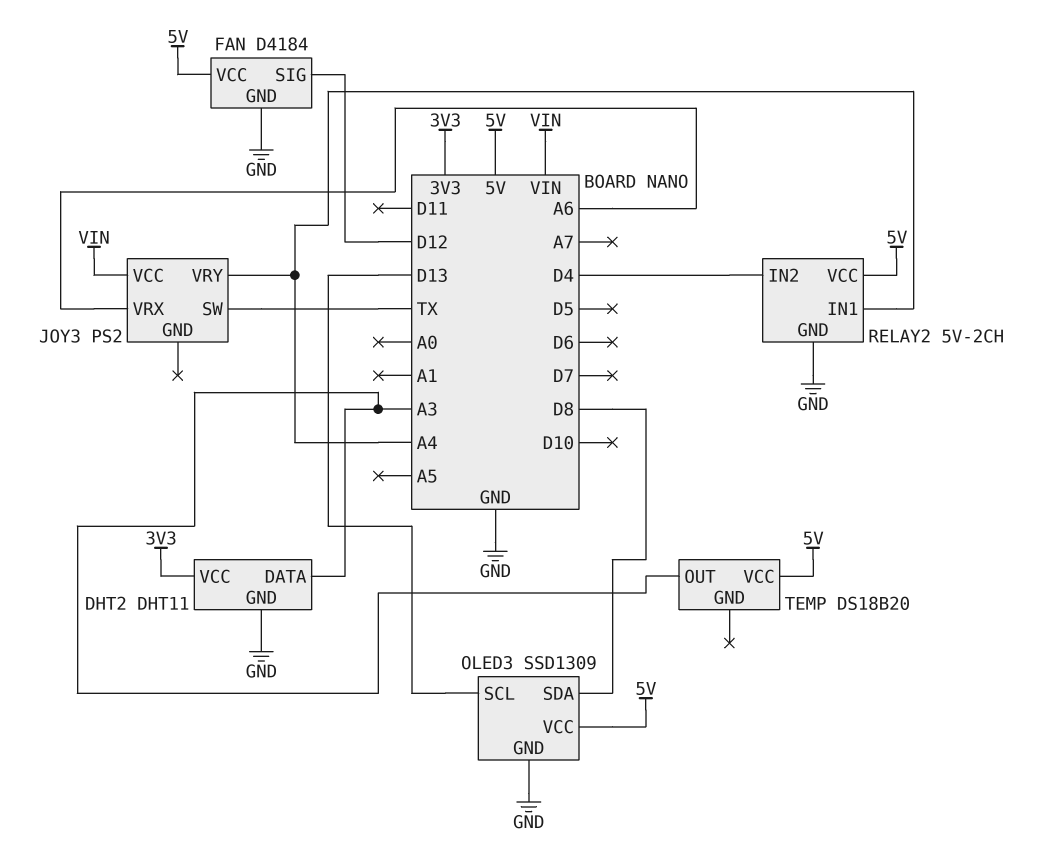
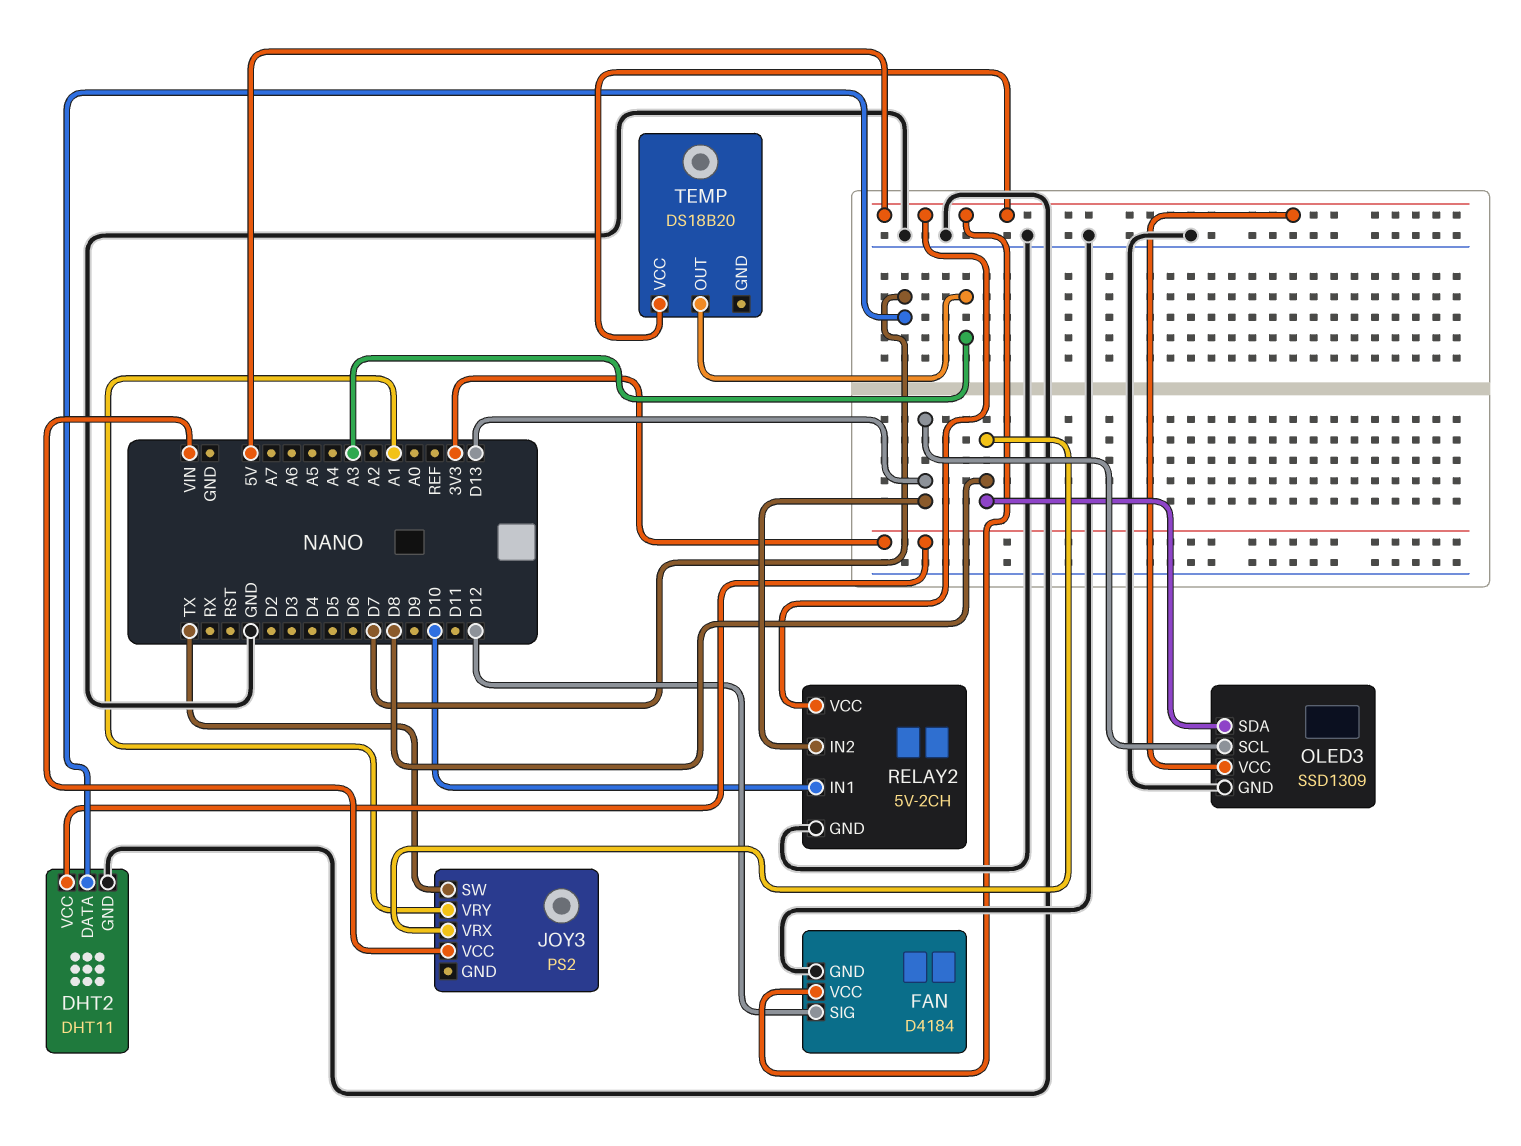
DHT2 pin DATA: A3 -> D7
JOY3 pin VRX: A6 -> D8
JOY3 pin VRY: A4 -> A1
RELAY2 pin IN1: A4 -> D10
RELAY2 pin IN2: D4 -> D13

